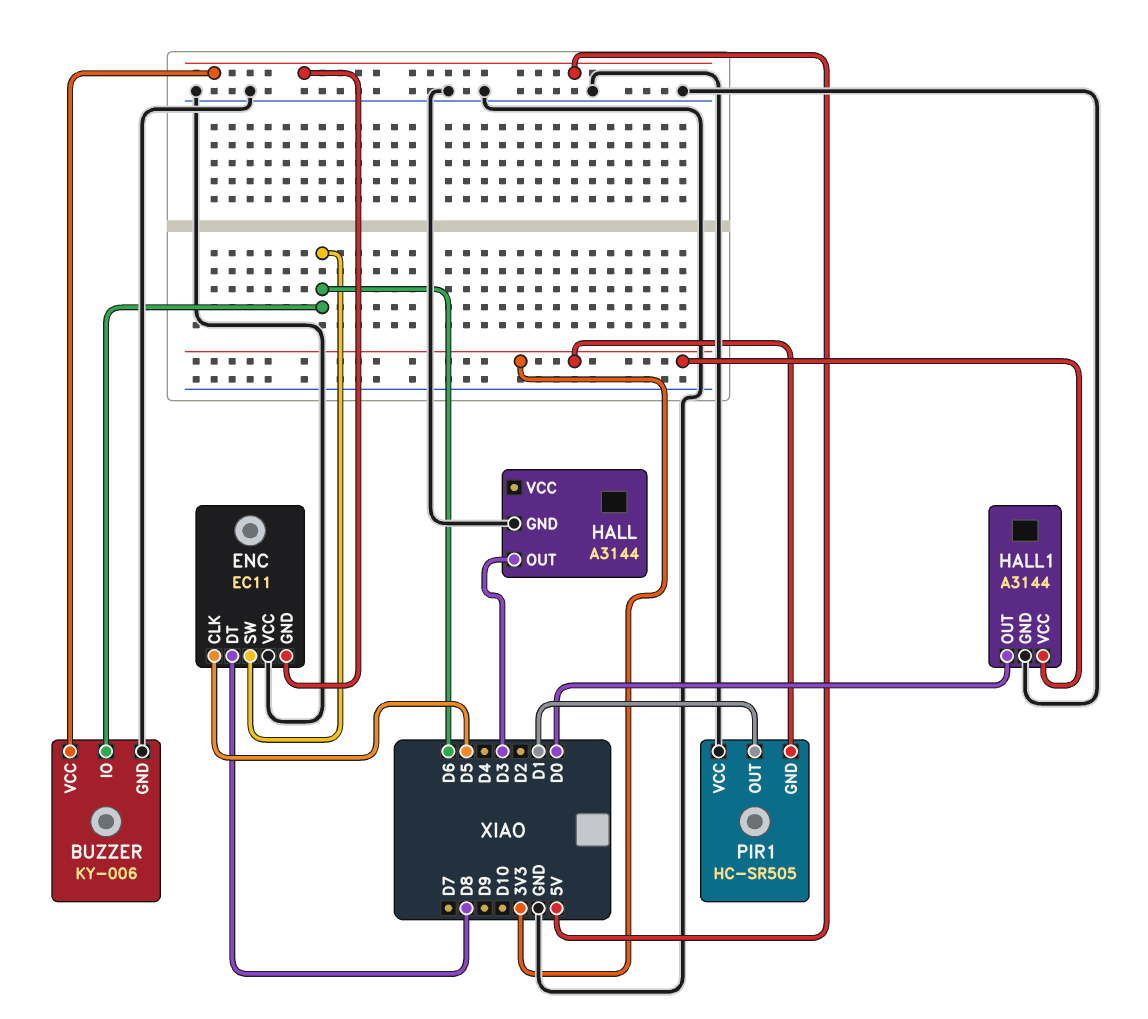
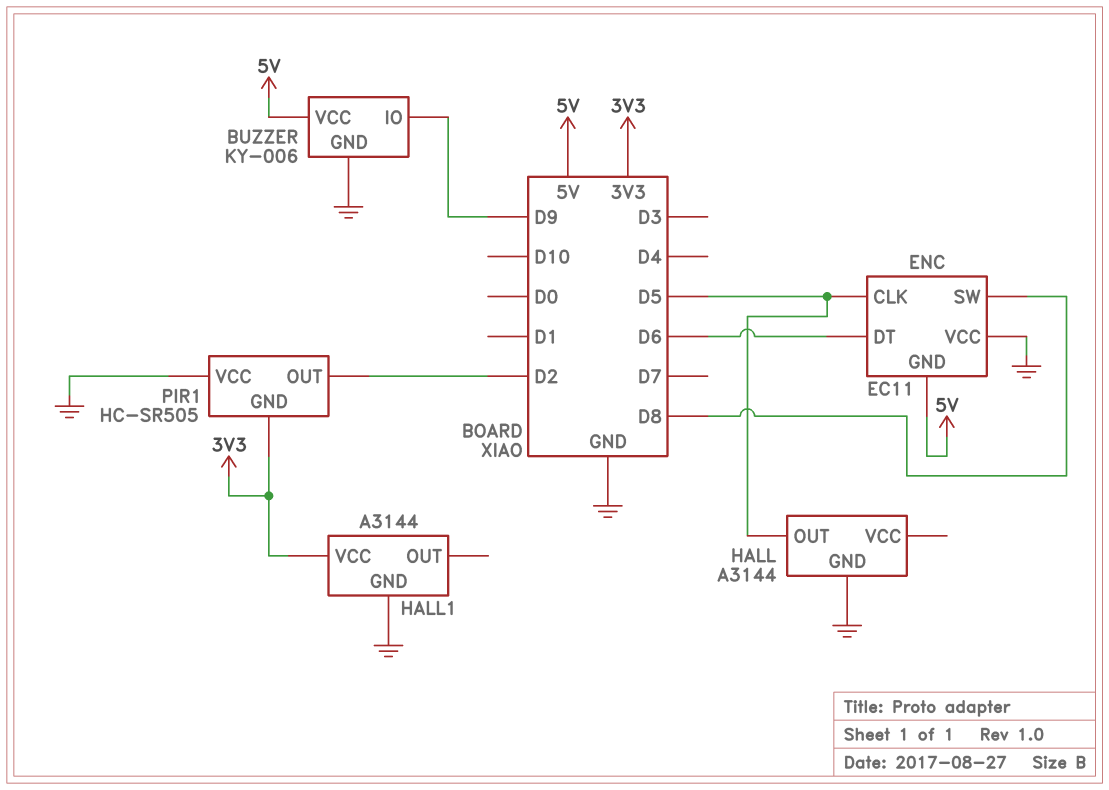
BUZZER pin IO: D6 -> D9
ENC pin DT: D8 -> D6
ENC pin SW: D6 -> D8
HALL pin OUT: D3 -> D5
HALL1 pin OUT: D0 -> none
PIR1 pin OUT: D1 -> D2

